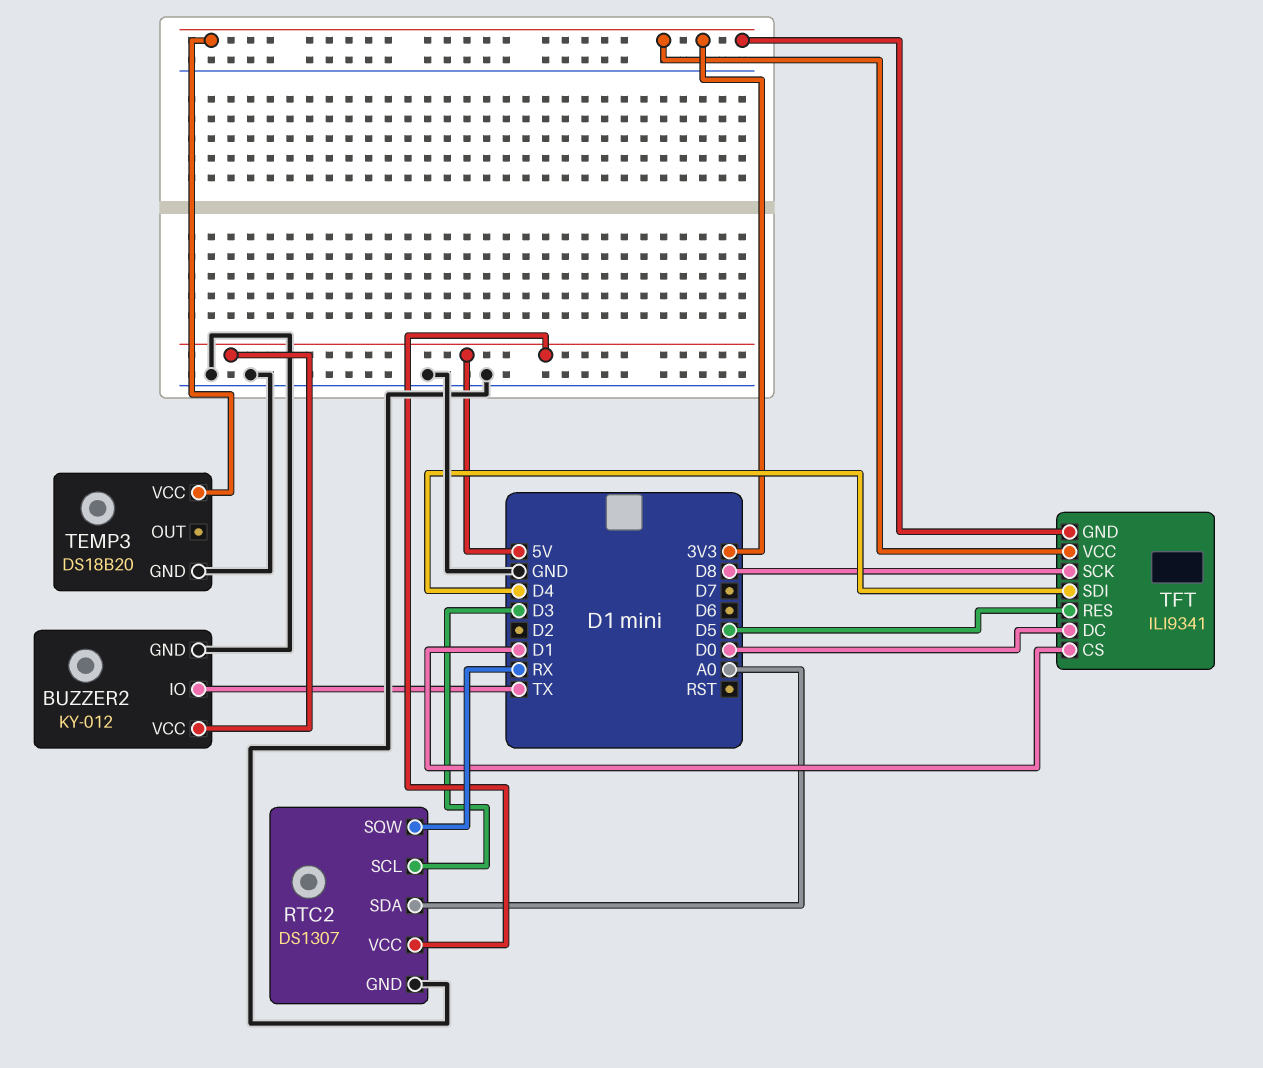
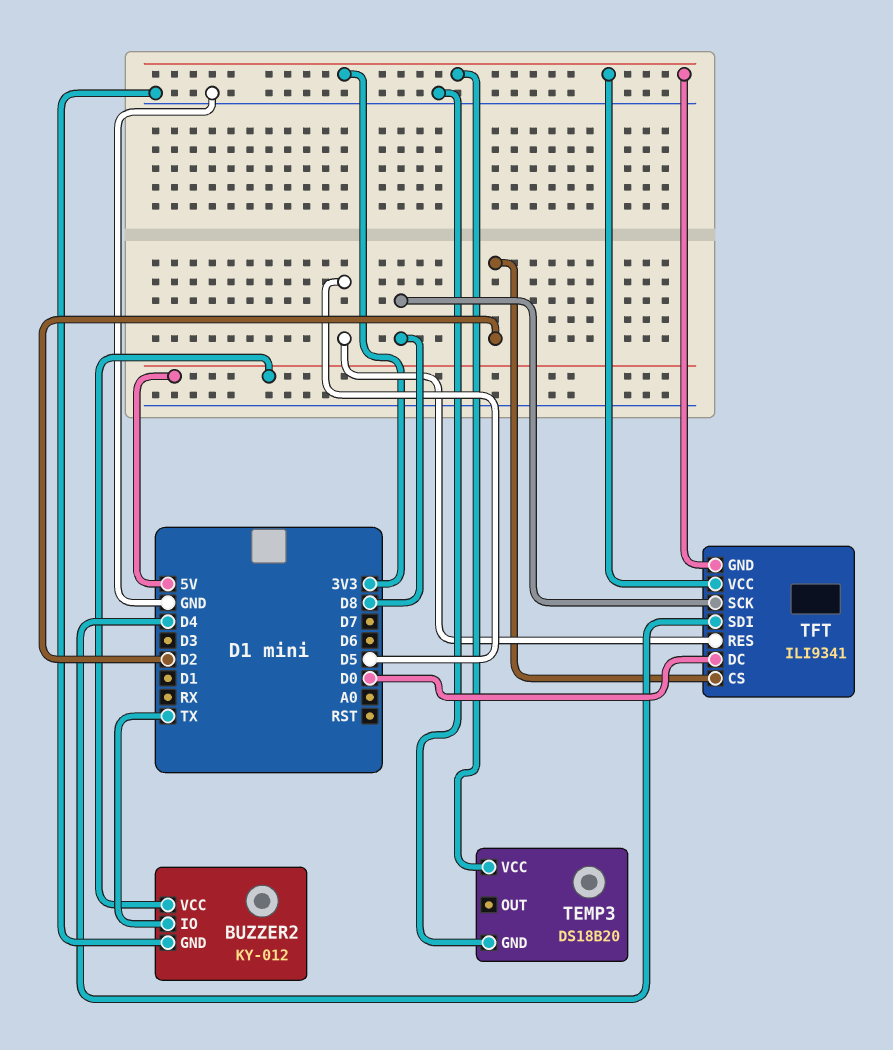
RTC2: DS1307 -> none
RTC2 pin GND: GND -> none
RTC2 pin SCL: D3 -> none
RTC2 pin SDA: A0 -> none
RTC2 pin SQW: RX -> none
RTC2 pin VCC: 5V -> none
TFT pin CS: D1 -> D2

